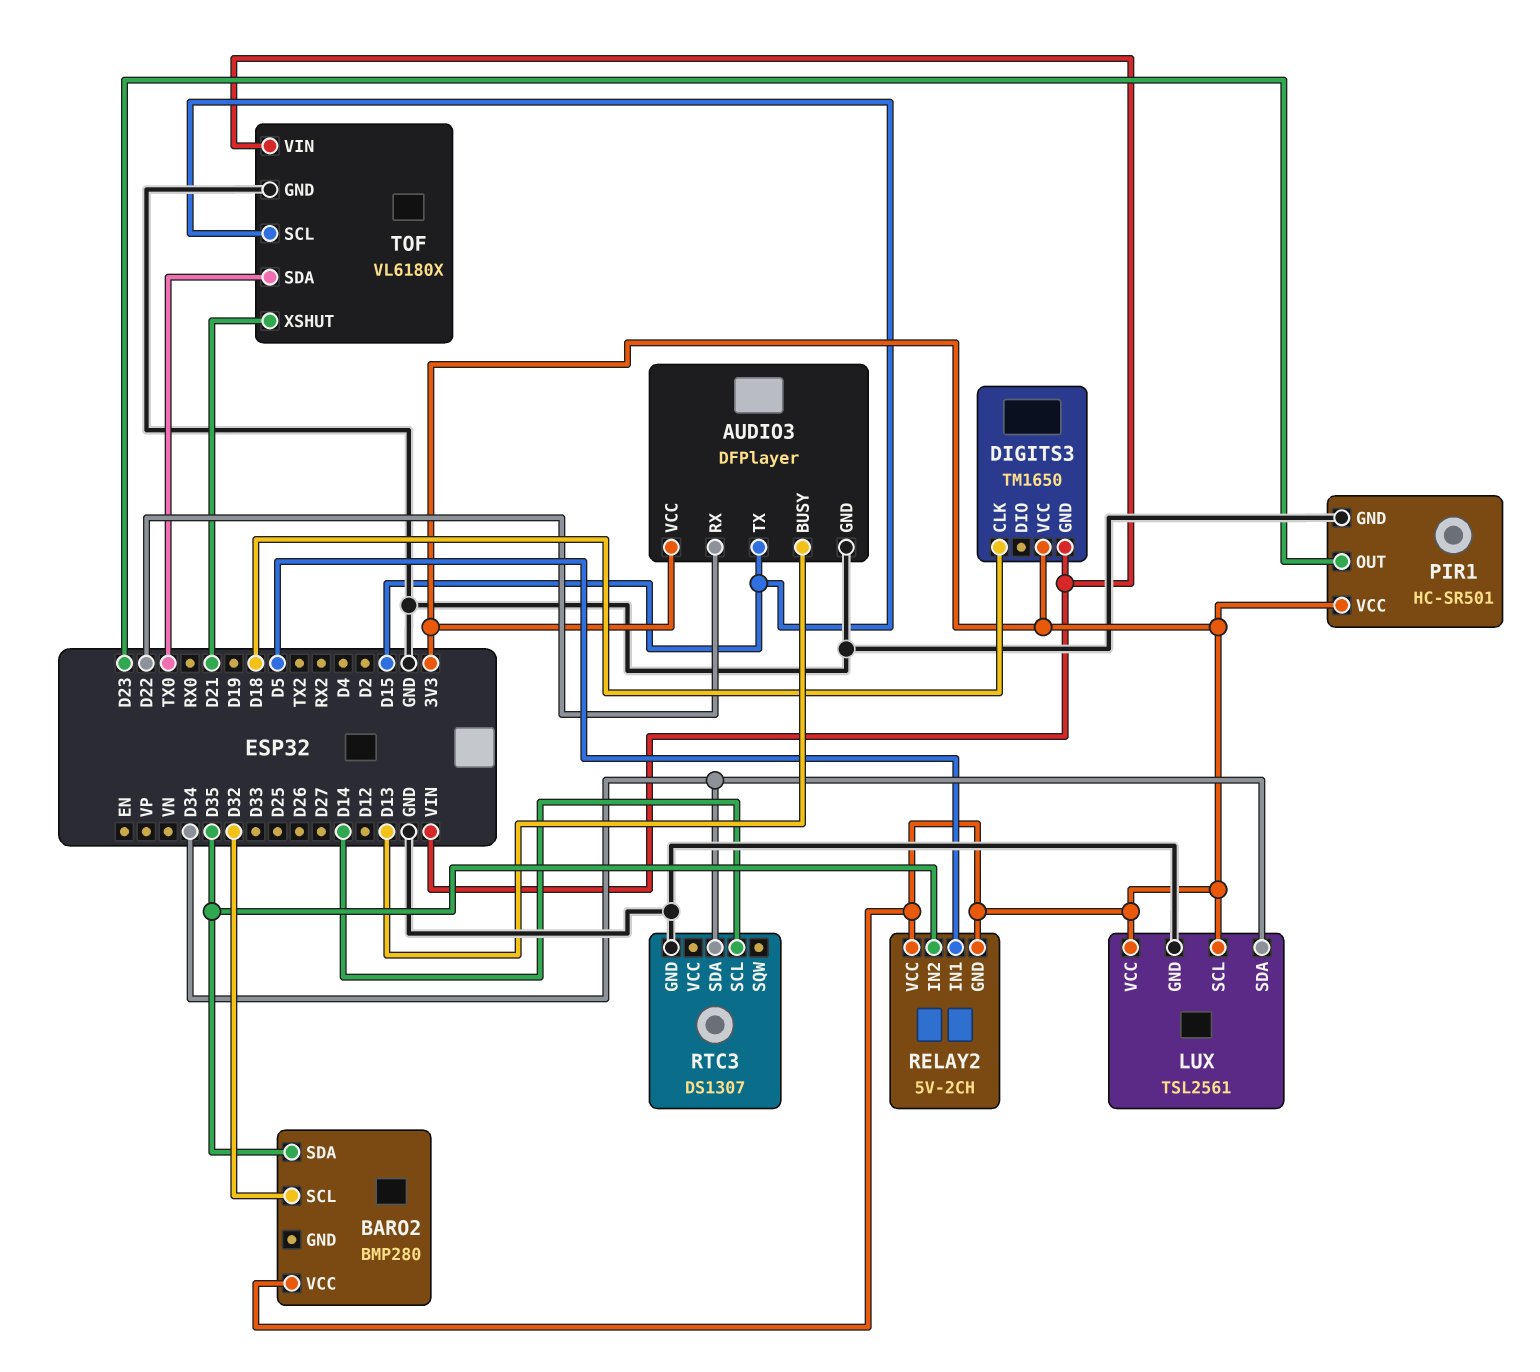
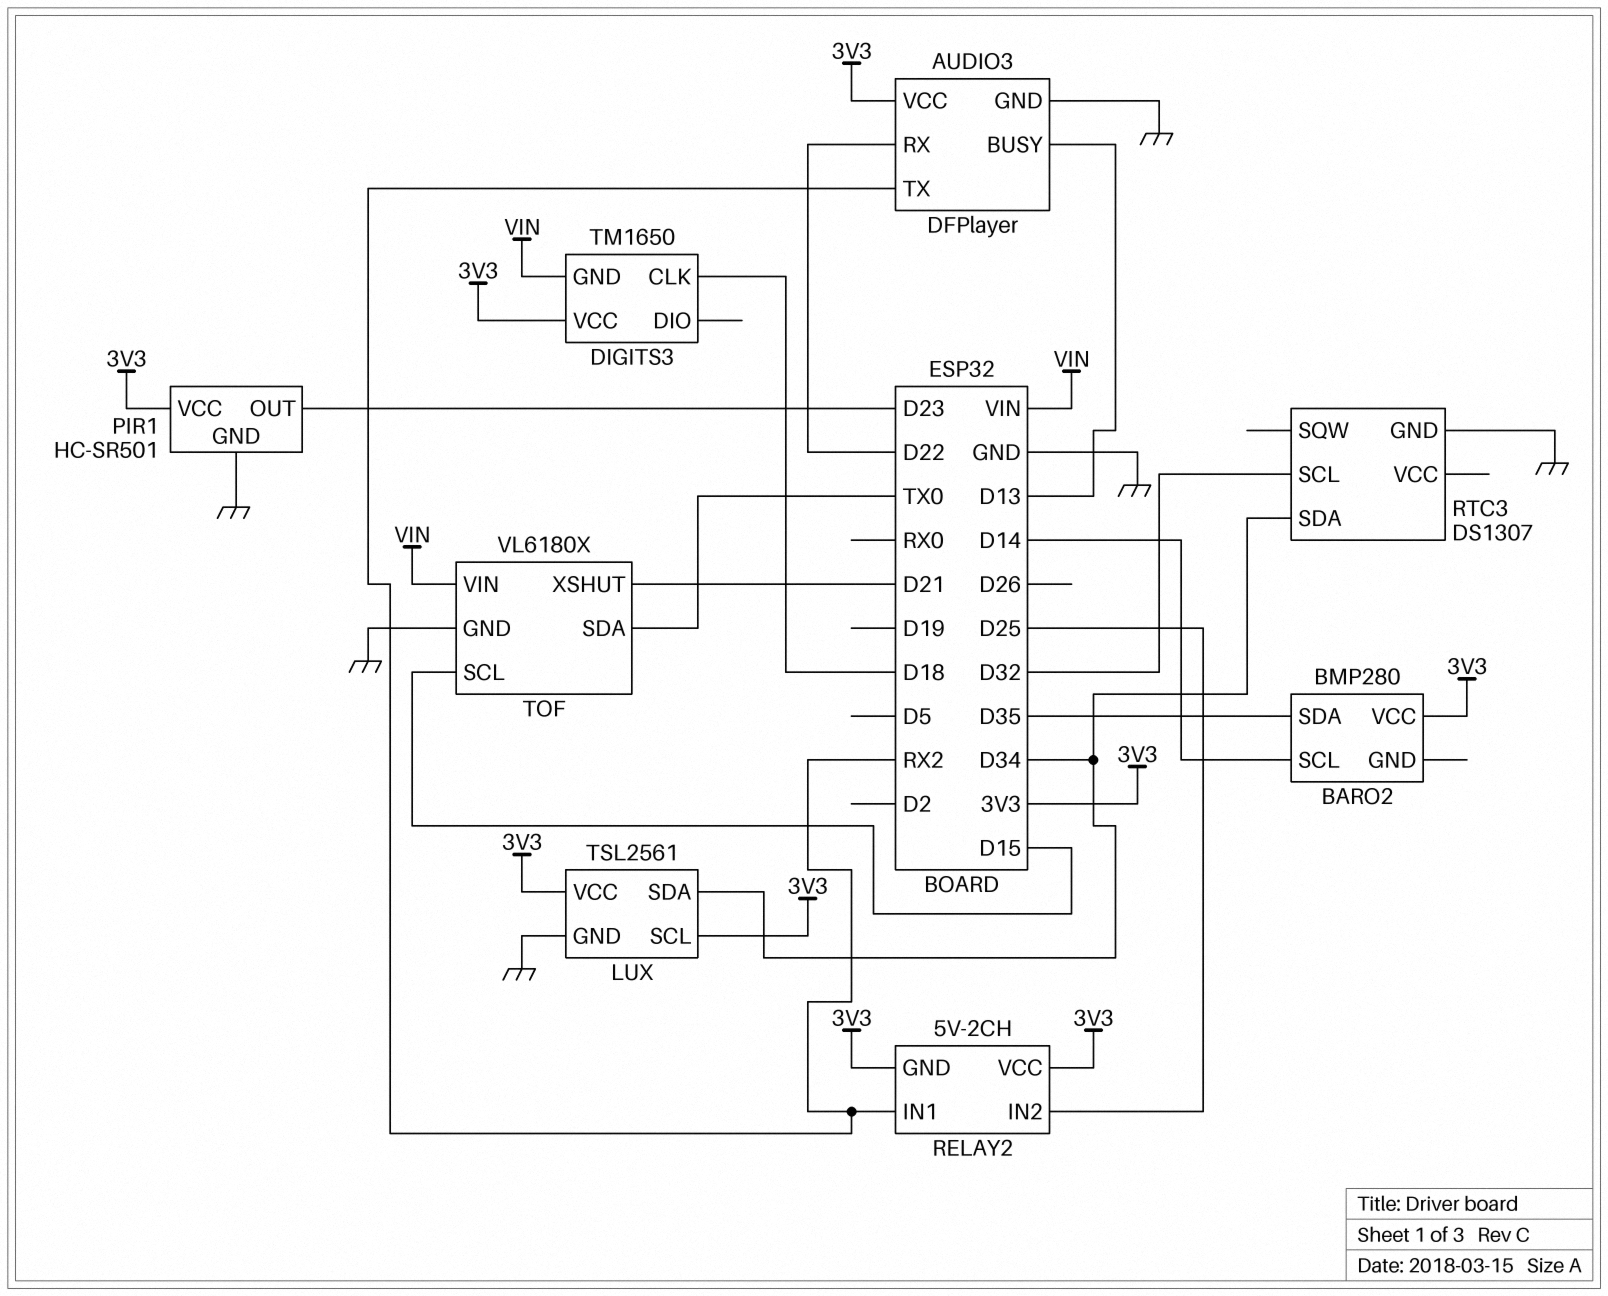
AUDIO3 pin TX: D15 -> RX2
BARO2 pin SCL: D32 -> D14
RELAY2 pin IN1: D5 -> RX2
RELAY2 pin IN2: D35 -> D25
RTC3 pin SCL: D14 -> D32

